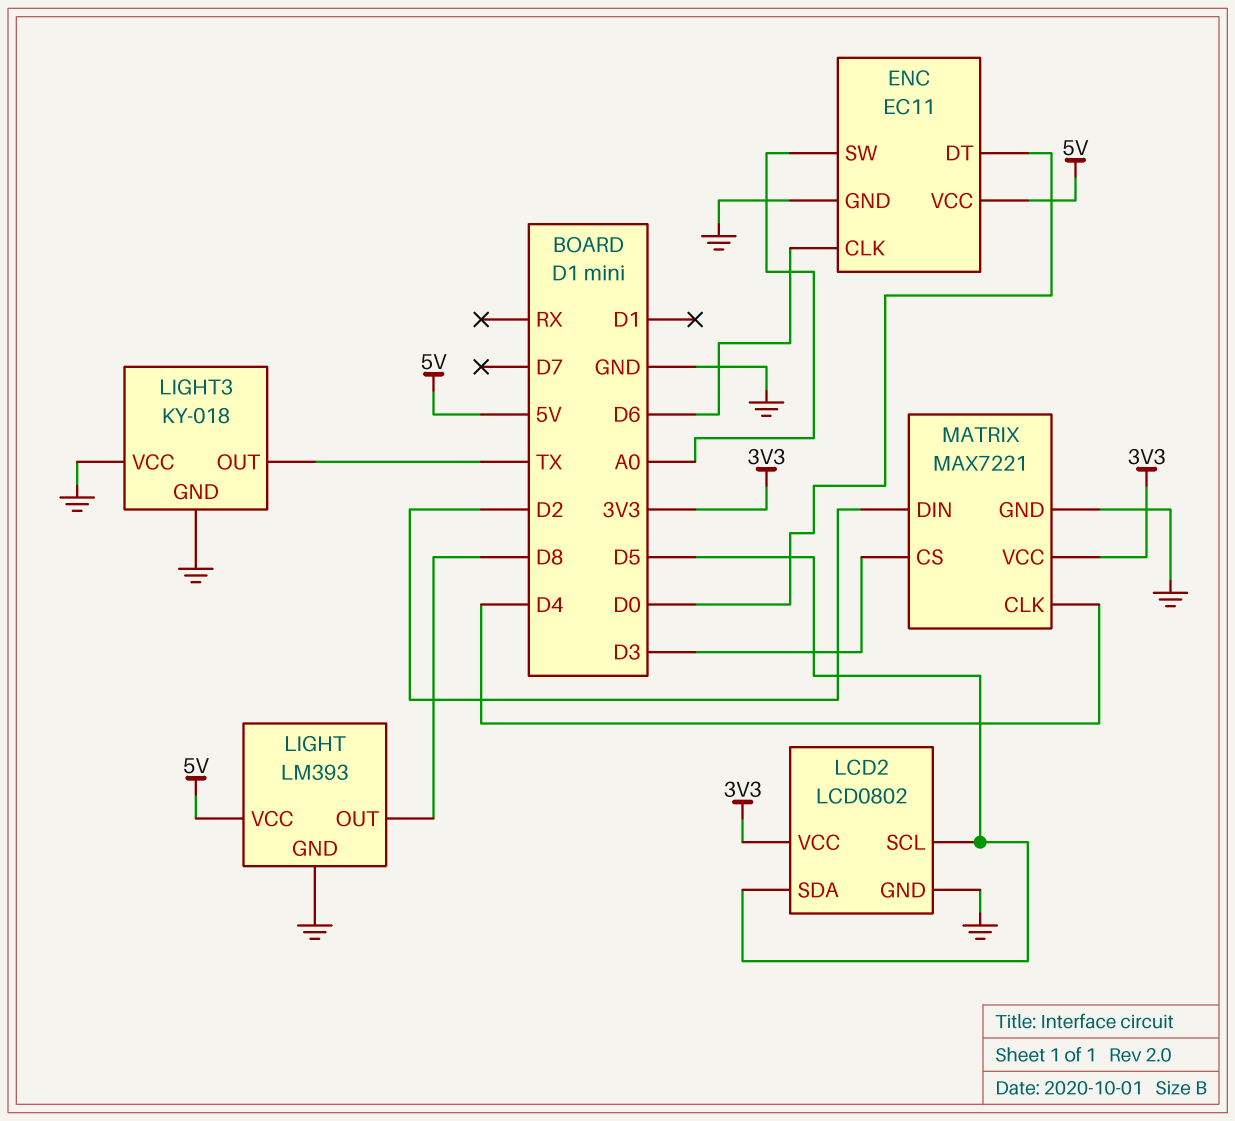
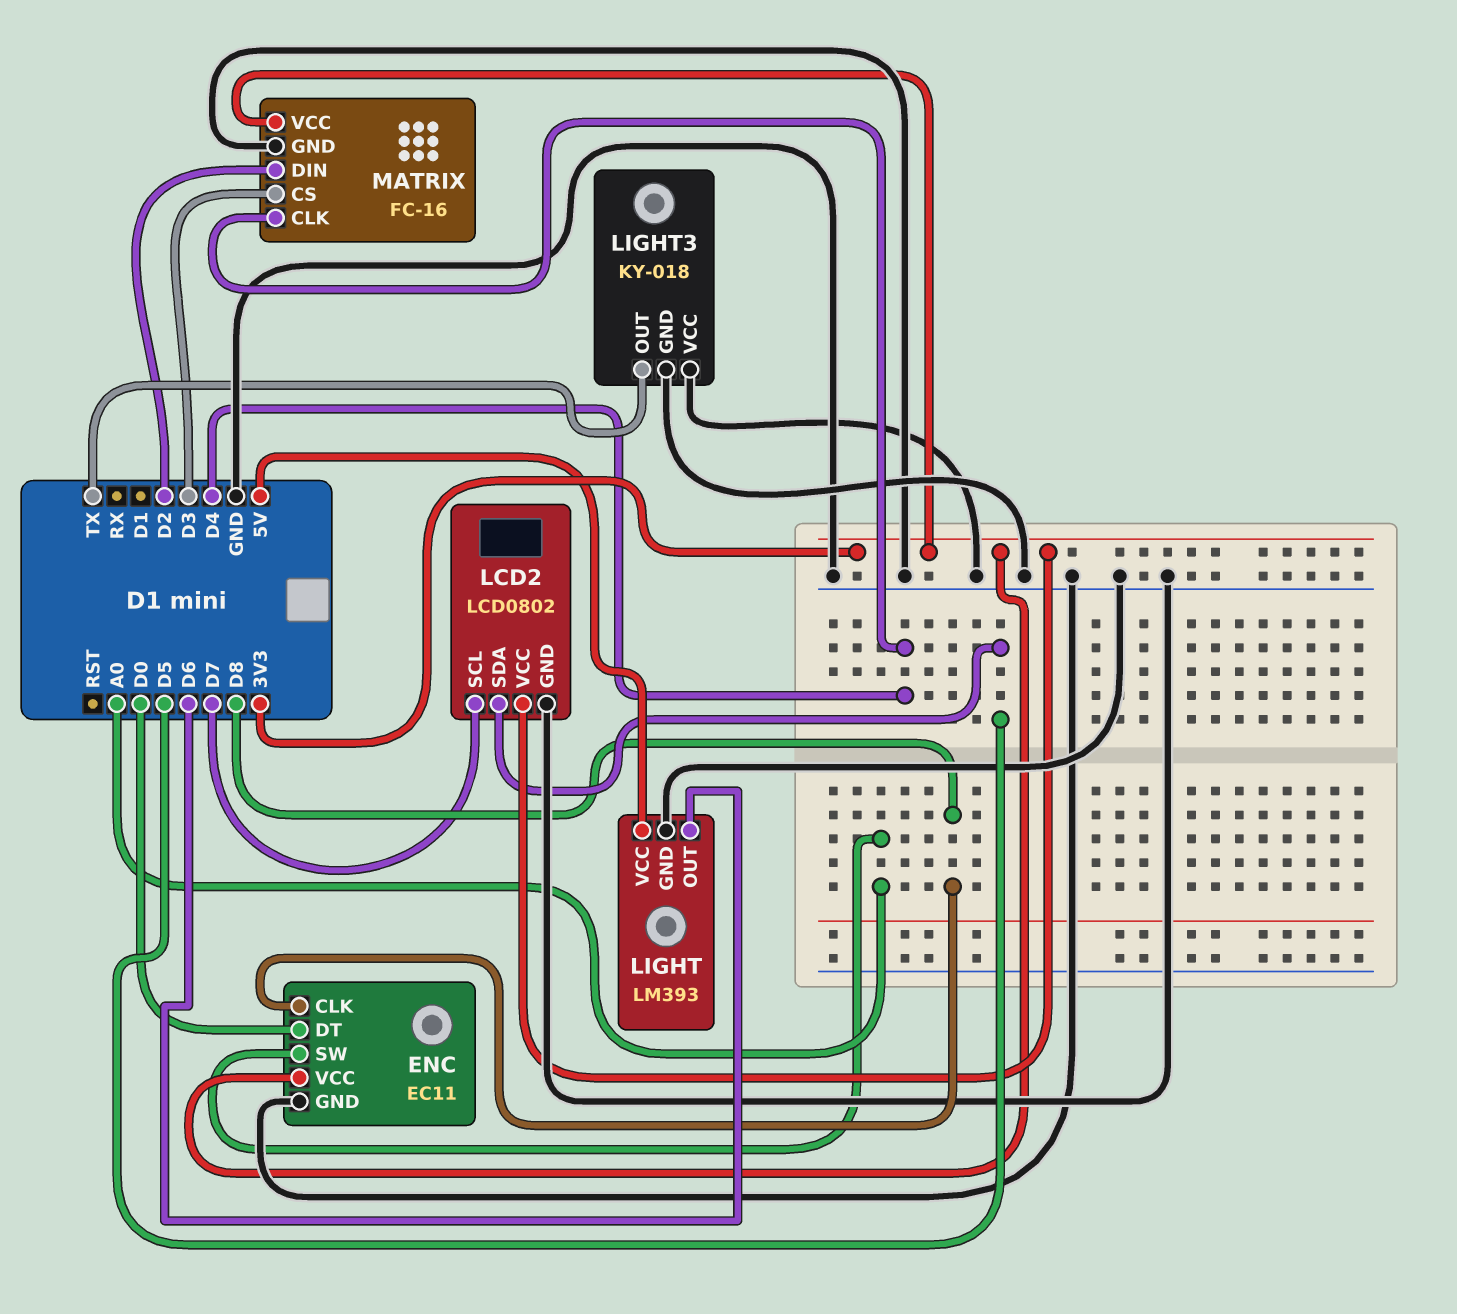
ENC pin CLK: D6 -> D8
ENC pin VCC: 5V -> 3V3
LCD2 pin SCL: D5 -> D7
LIGHT pin OUT: D8 -> D6
MATRIX: MAX7221 -> FC-16

